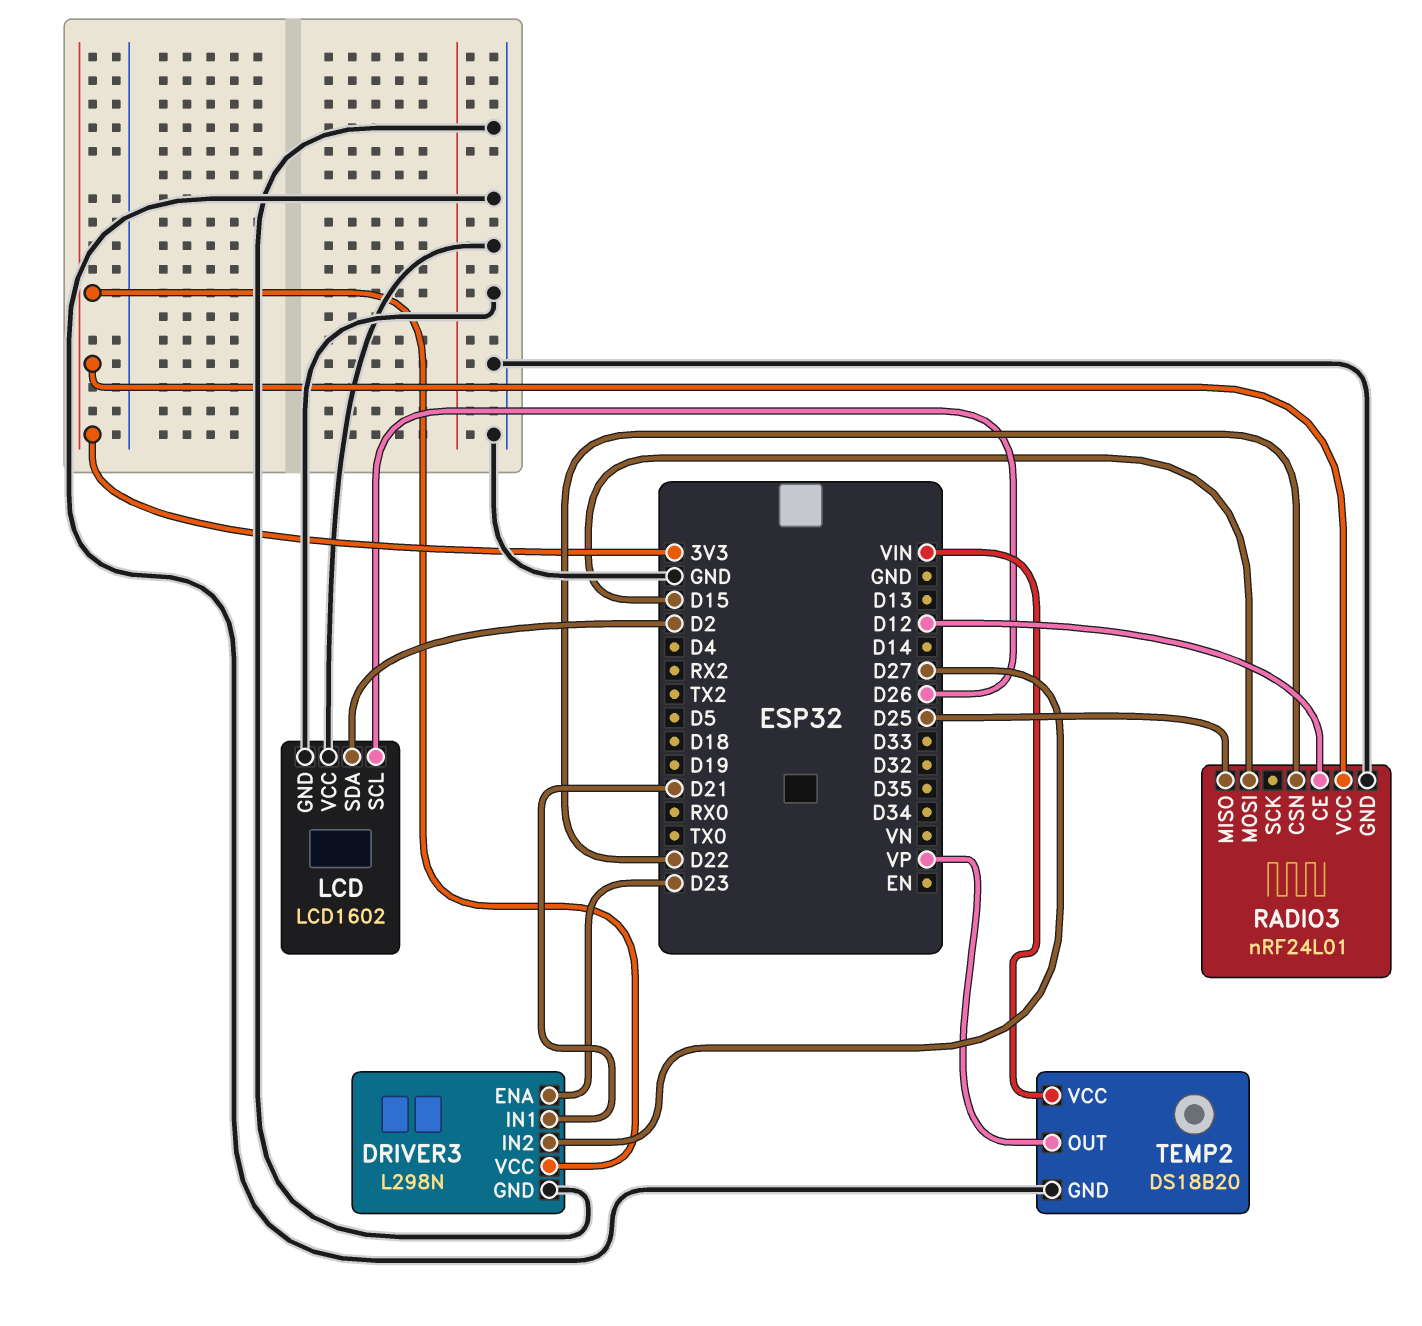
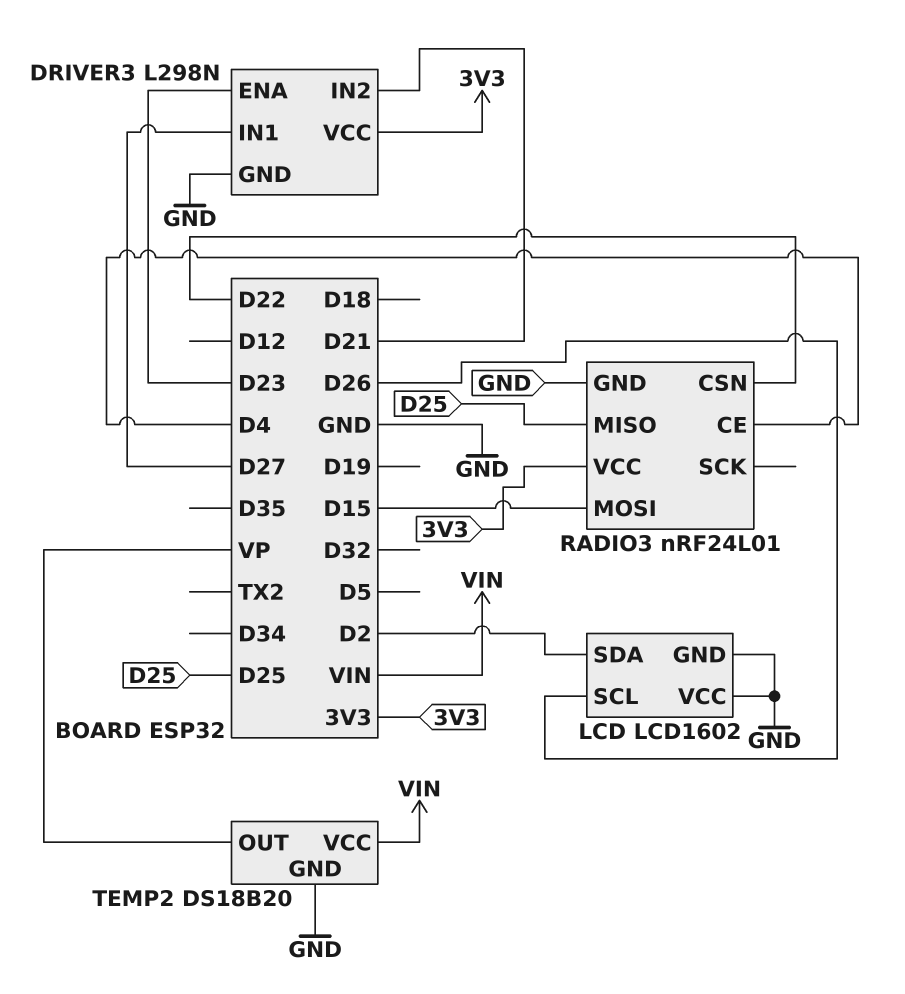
DRIVER3 pin IN1: D21 -> D27
DRIVER3 pin IN2: D27 -> D21
RADIO3 pin CE: D12 -> D4

